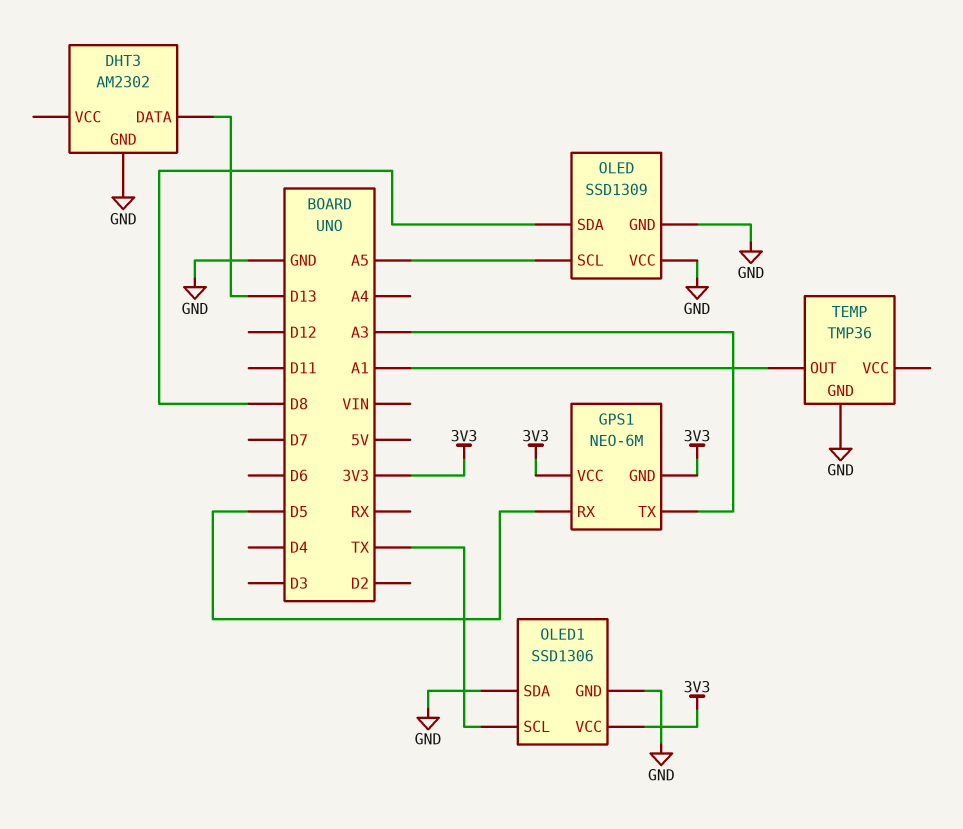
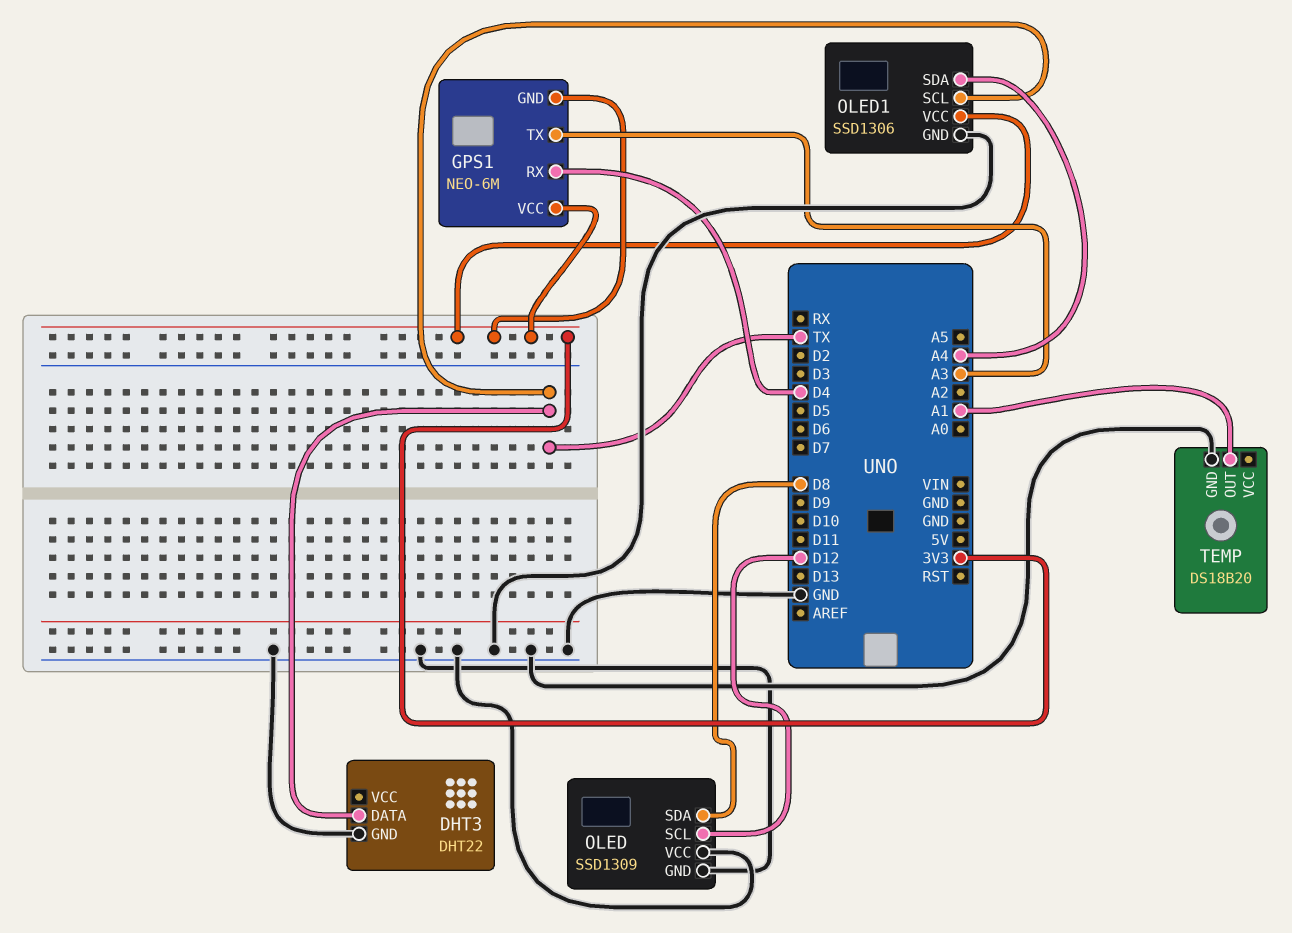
DHT3: AM2302 -> DHT22
DHT3 pin DATA: D13 -> TX
GPS1 pin RX: D5 -> D4
OLED pin SCL: A5 -> D12
OLED1 pin SDA: GND -> A4
TEMP: TMP36 -> DS18B20

